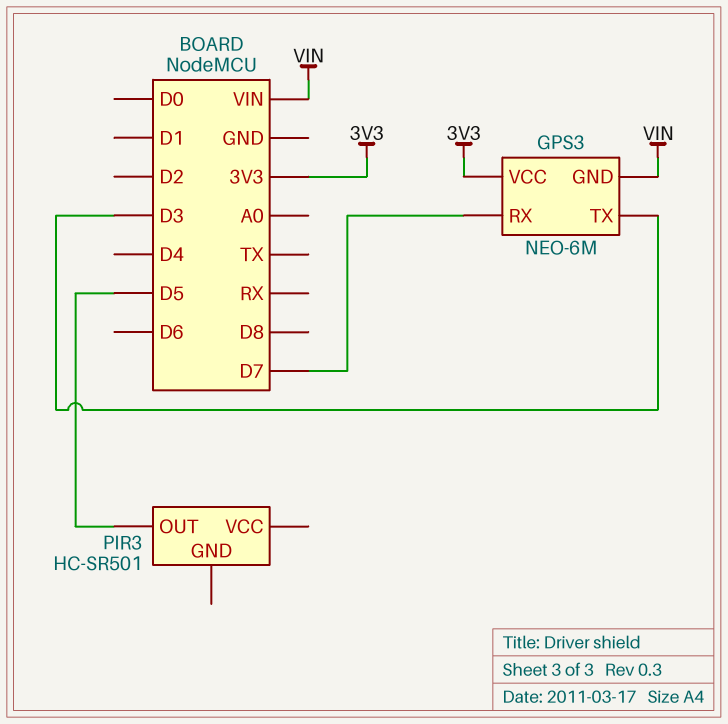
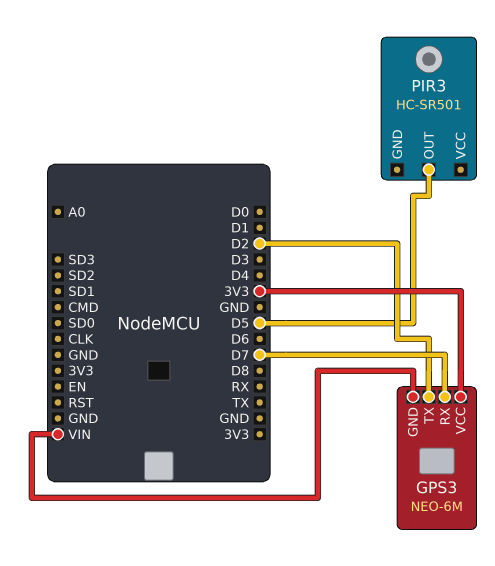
GPS3 pin TX: D3 -> D2

